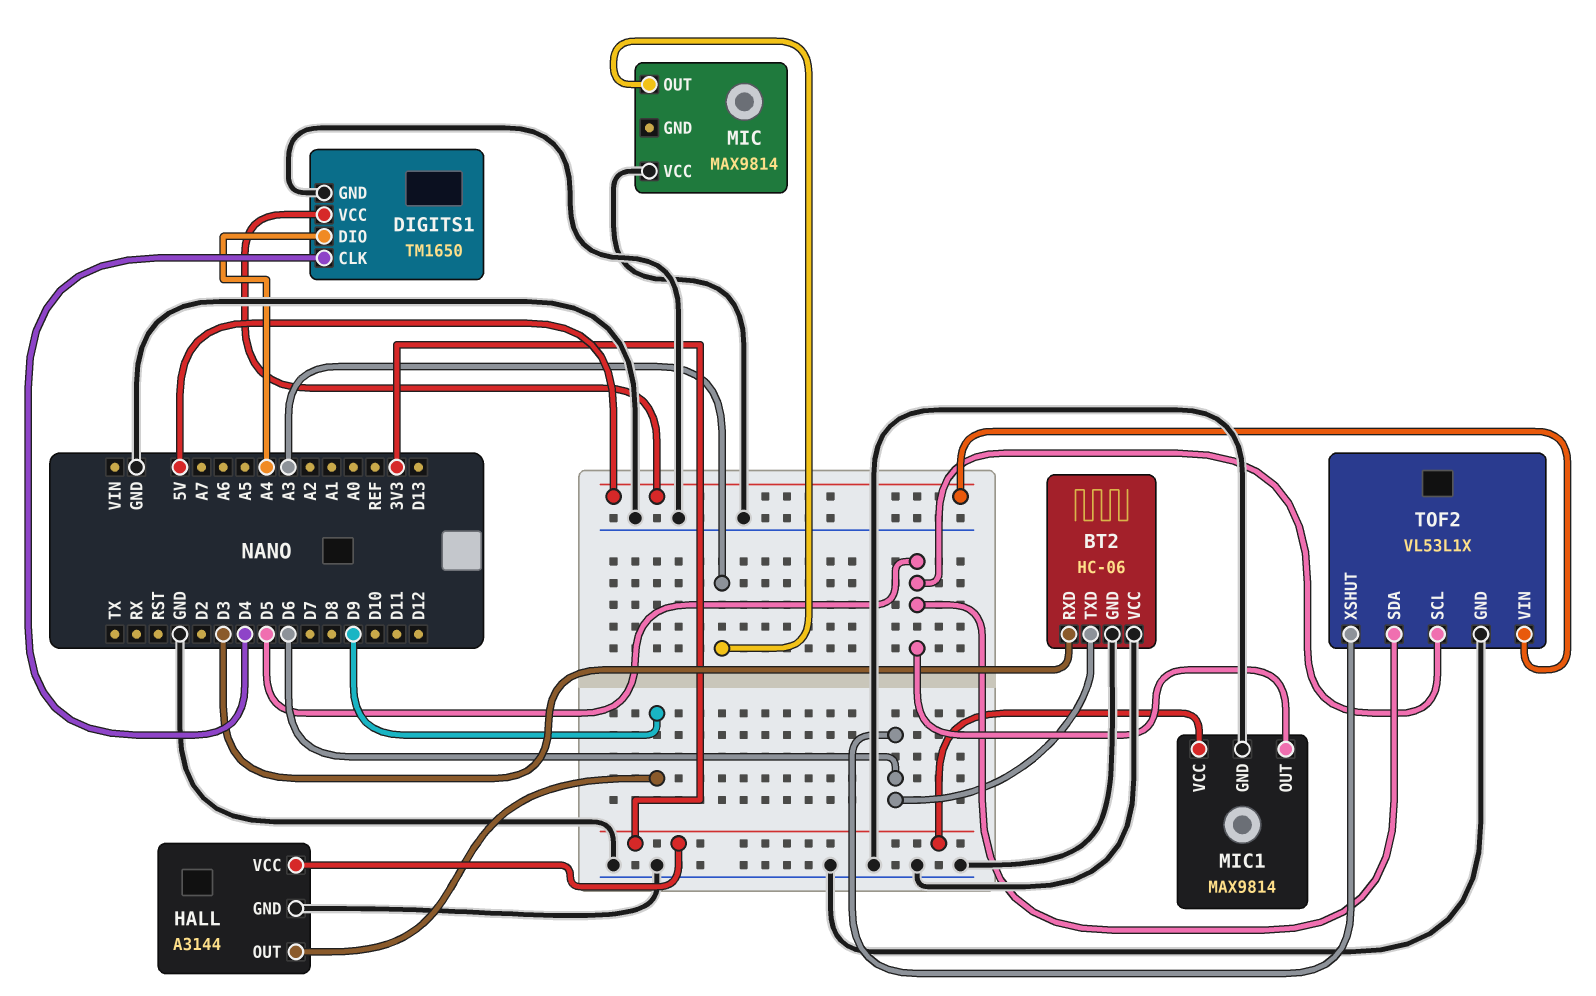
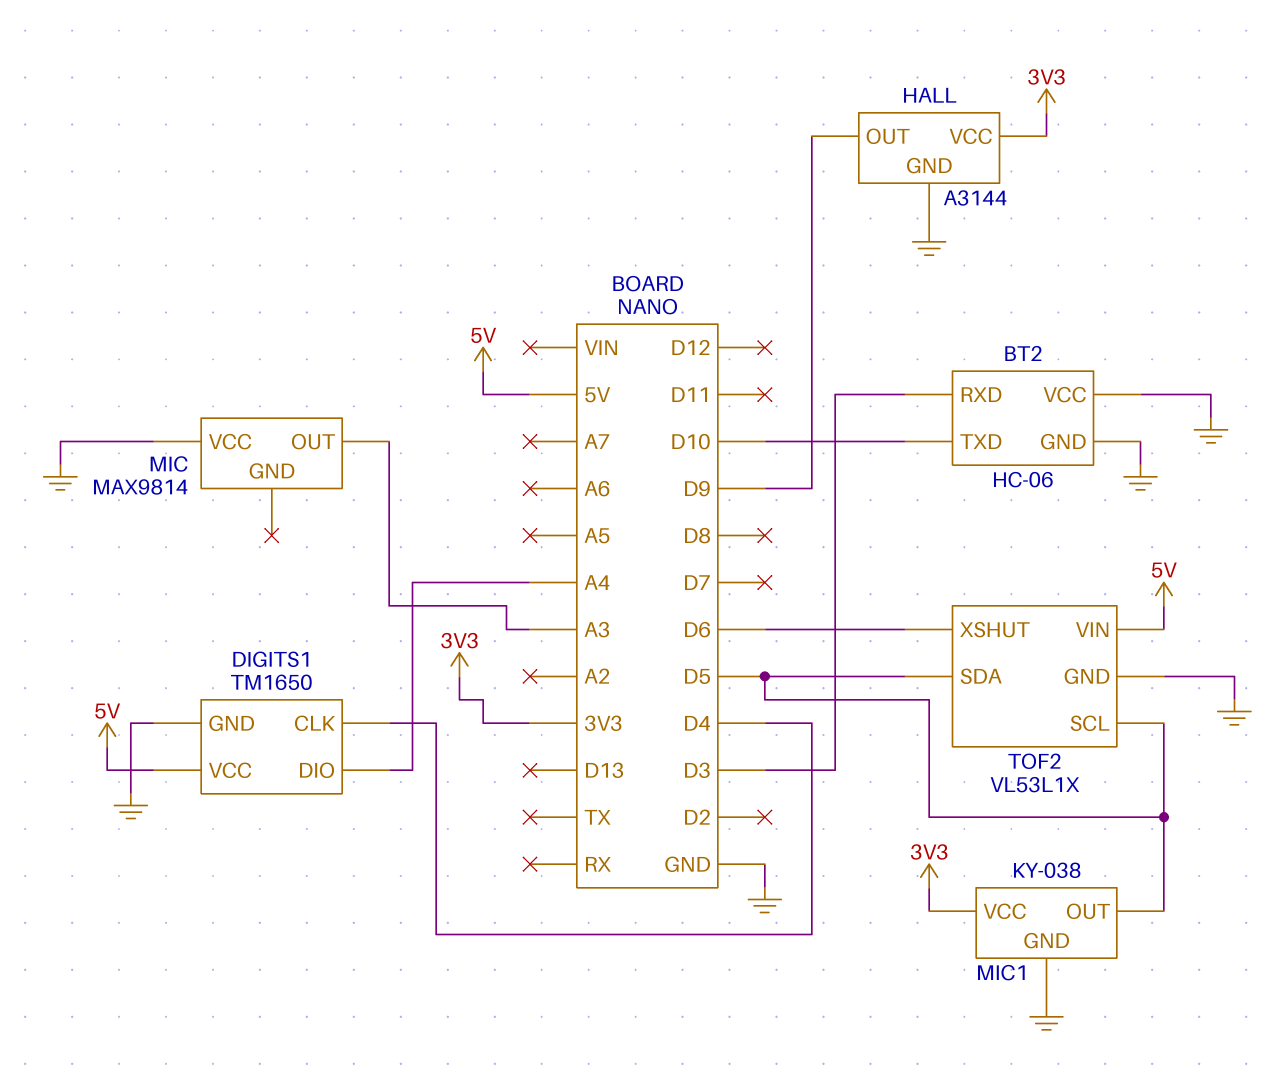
BT2 pin TXD: D6 -> D10
MIC1: MAX9814 -> KY-038

